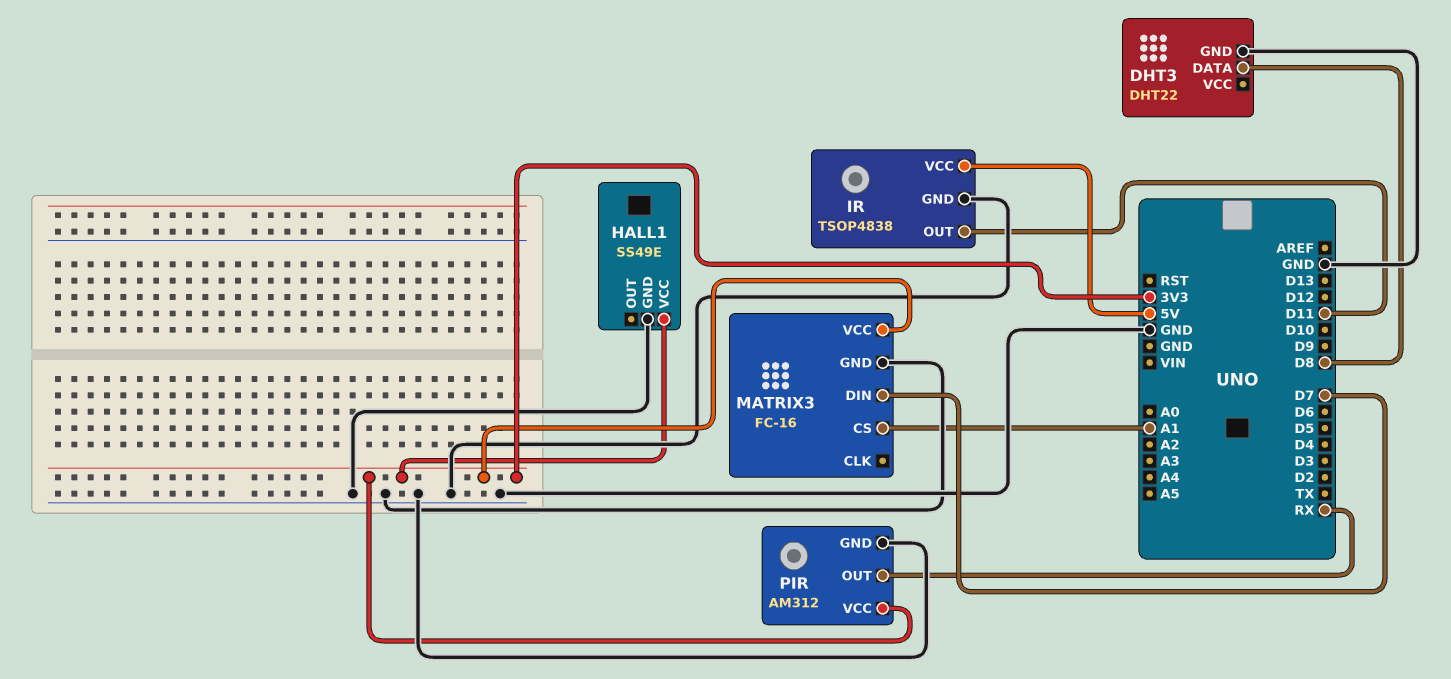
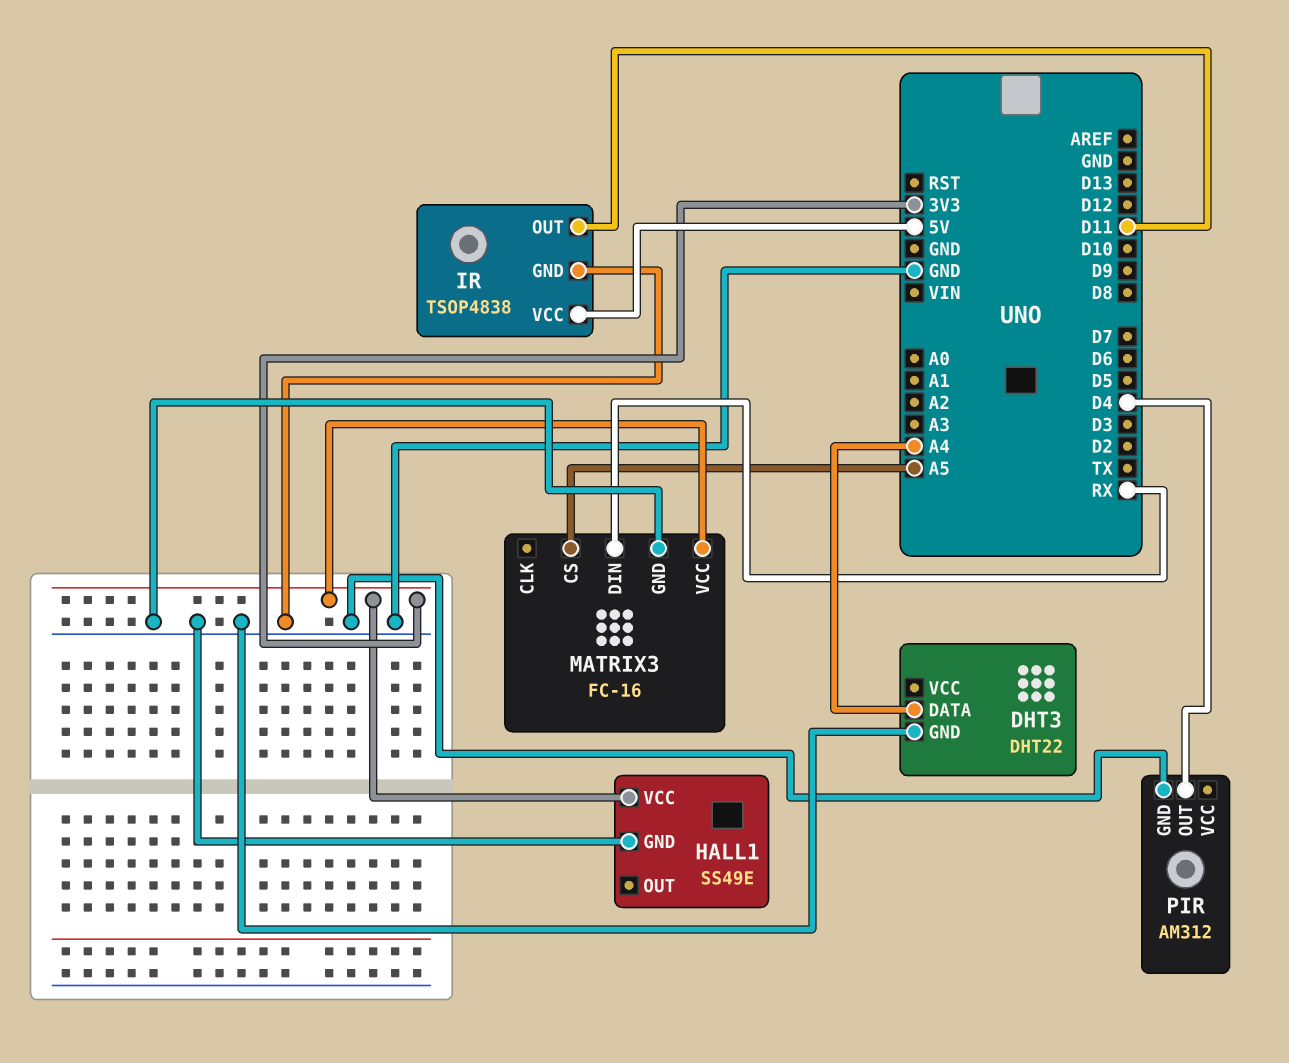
DHT3 pin DATA: D8 -> A4
MATRIX3 pin CS: A1 -> A5
MATRIX3 pin DIN: D7 -> RX
PIR pin OUT: RX -> D4
PIR pin VCC: 3V3 -> none

